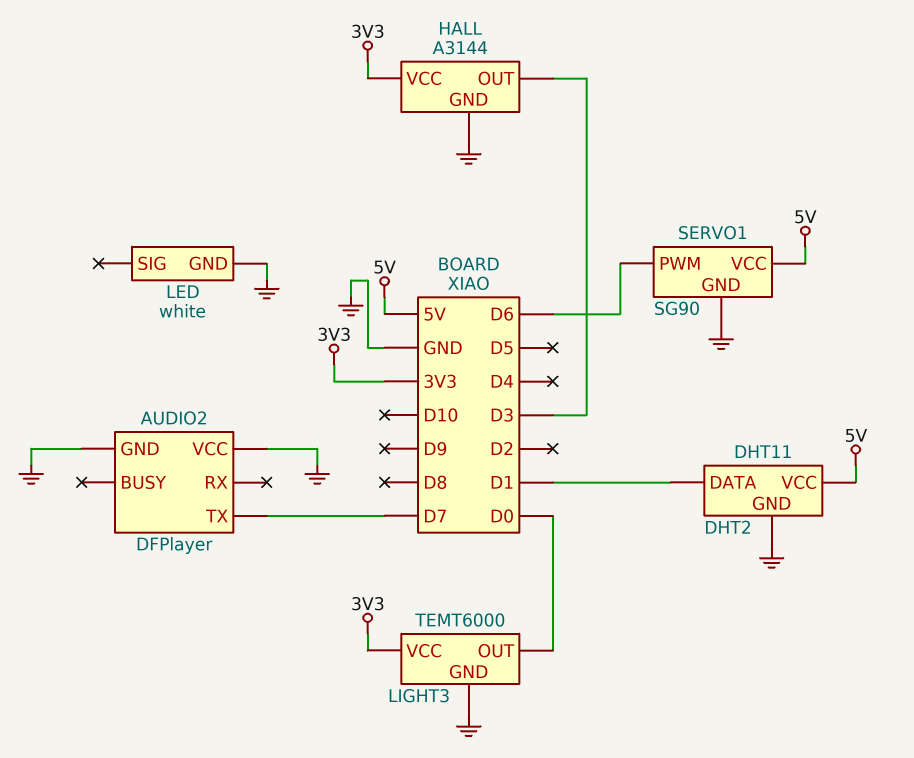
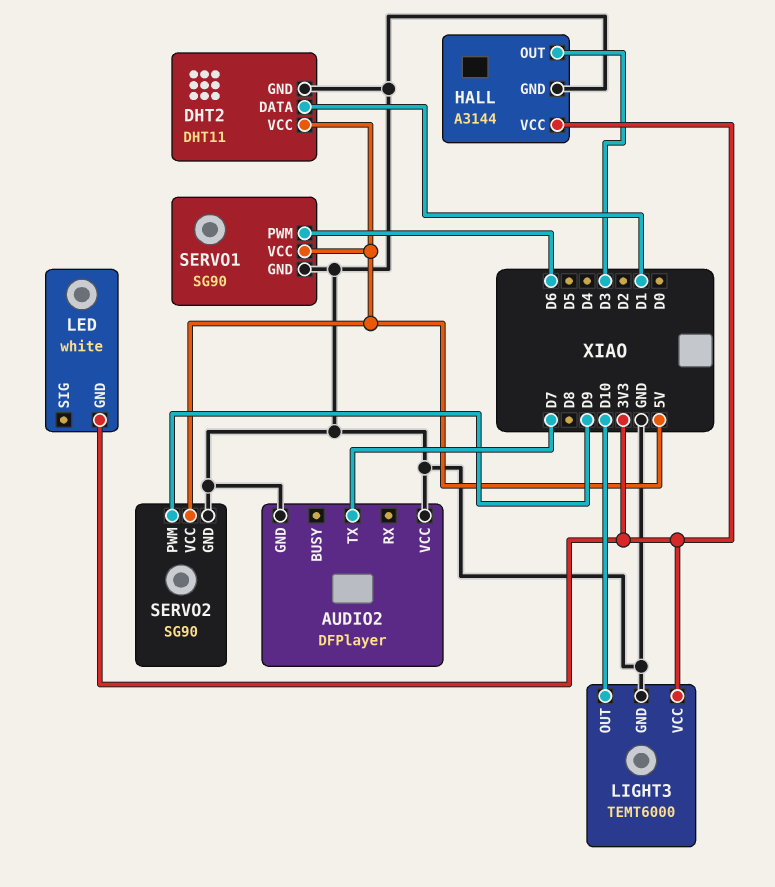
LED pin GND: GND -> 3V3
LIGHT3 pin OUT: D0 -> D10
SERVO2: none -> SG90
SERVO2 pin GND: none -> GND
SERVO2 pin PWM: none -> D9
SERVO2 pin VCC: none -> 5V

